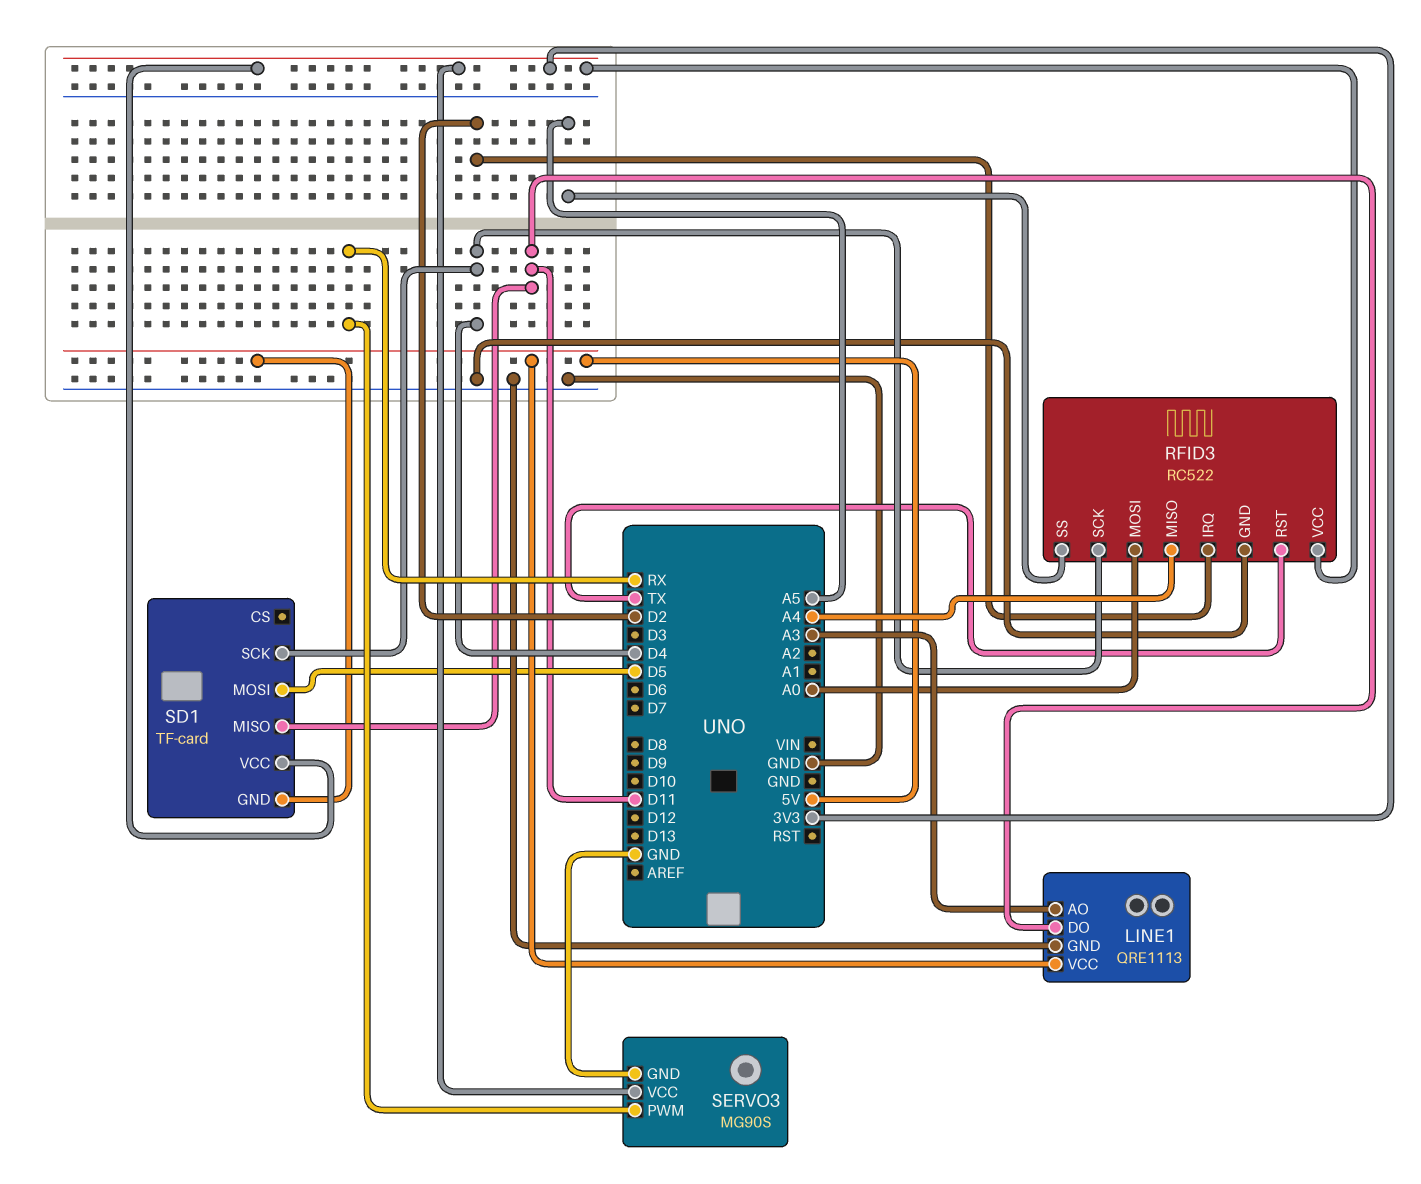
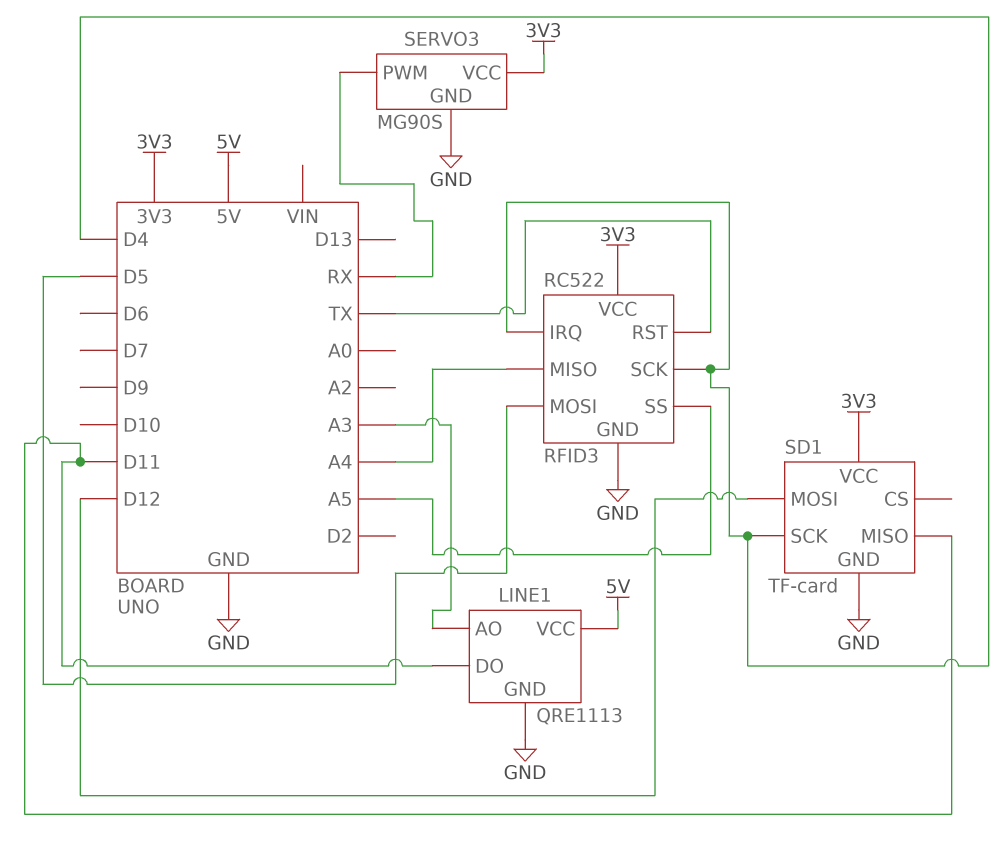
RFID3 pin IRQ: D2 -> D4
RFID3 pin MOSI: A0 -> D5
SD1 pin GND: 5V -> GND
SD1 pin MOSI: D5 -> D12

